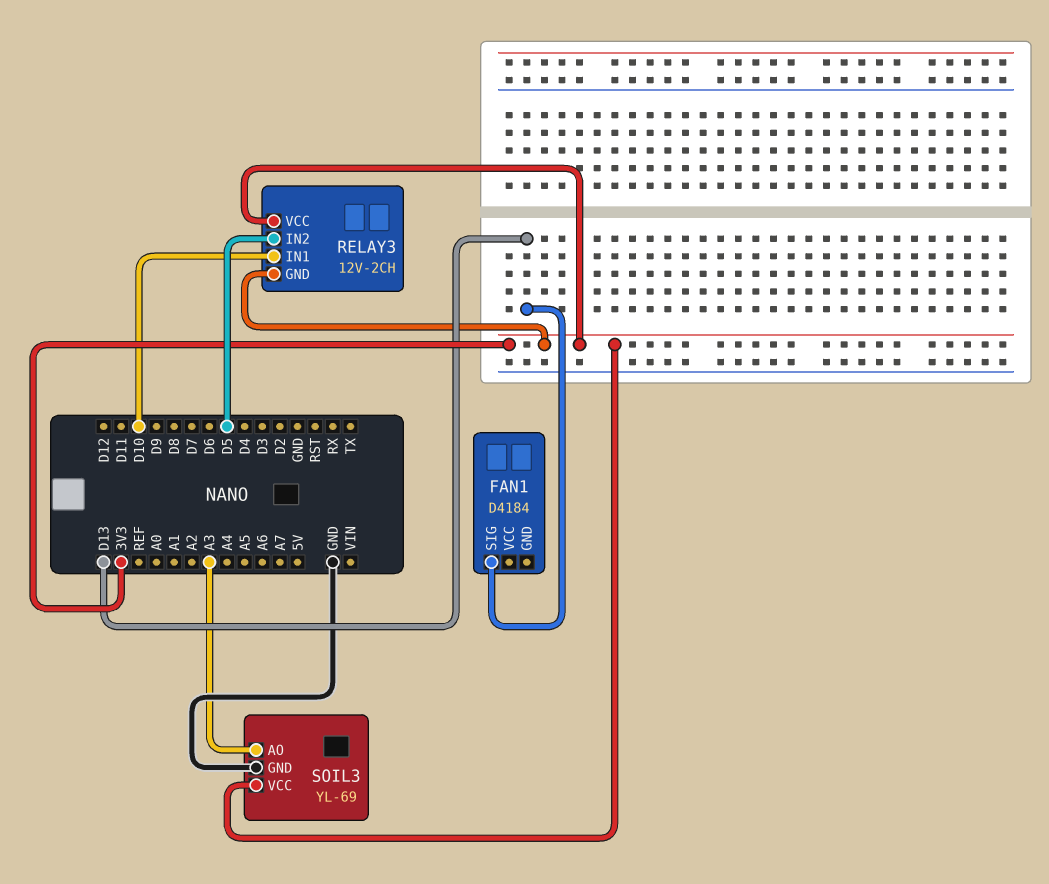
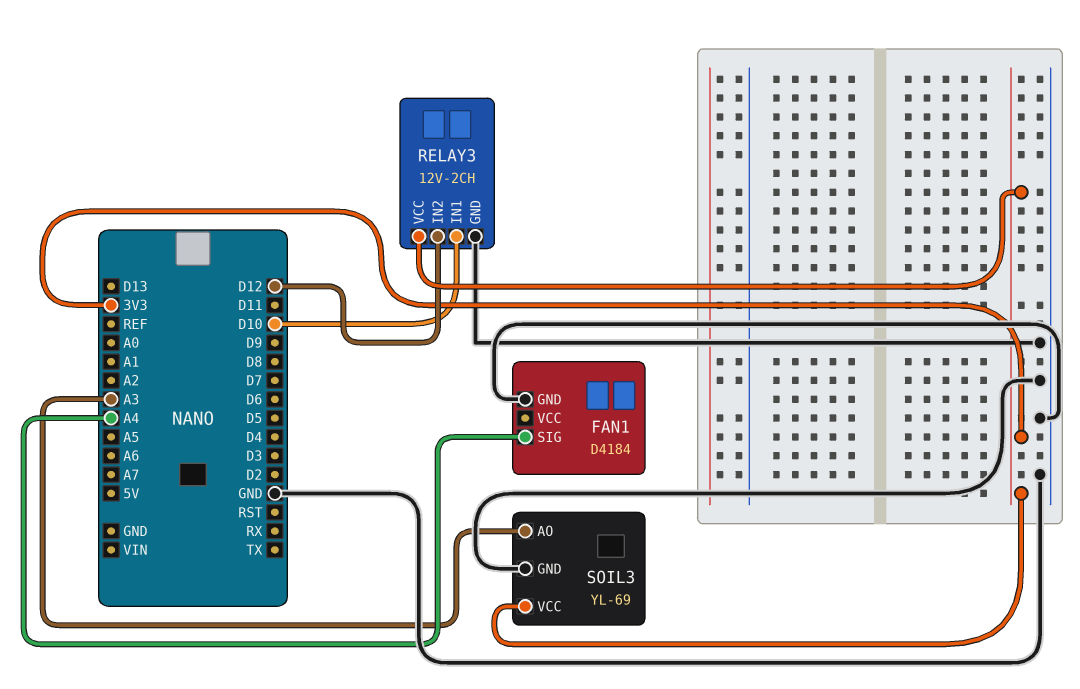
FAN1 pin GND: none -> GND
FAN1 pin SIG: D13 -> A4
RELAY3 pin GND: 3V3 -> GND
RELAY3 pin IN2: D5 -> D12

